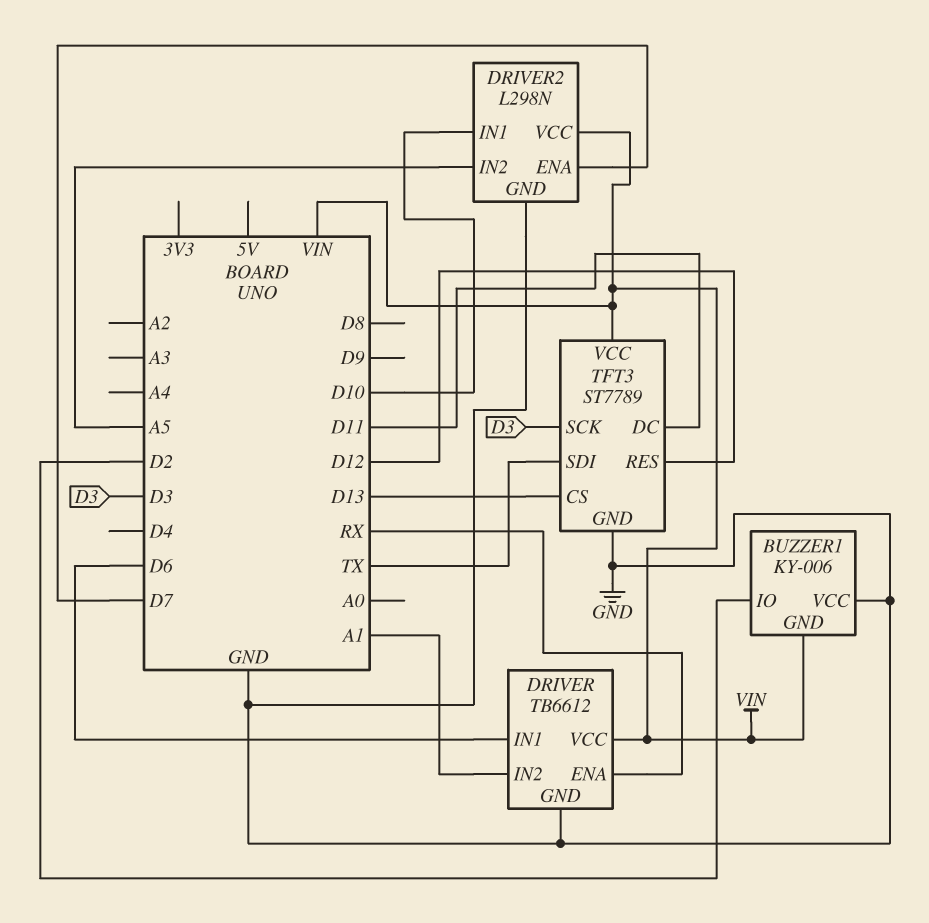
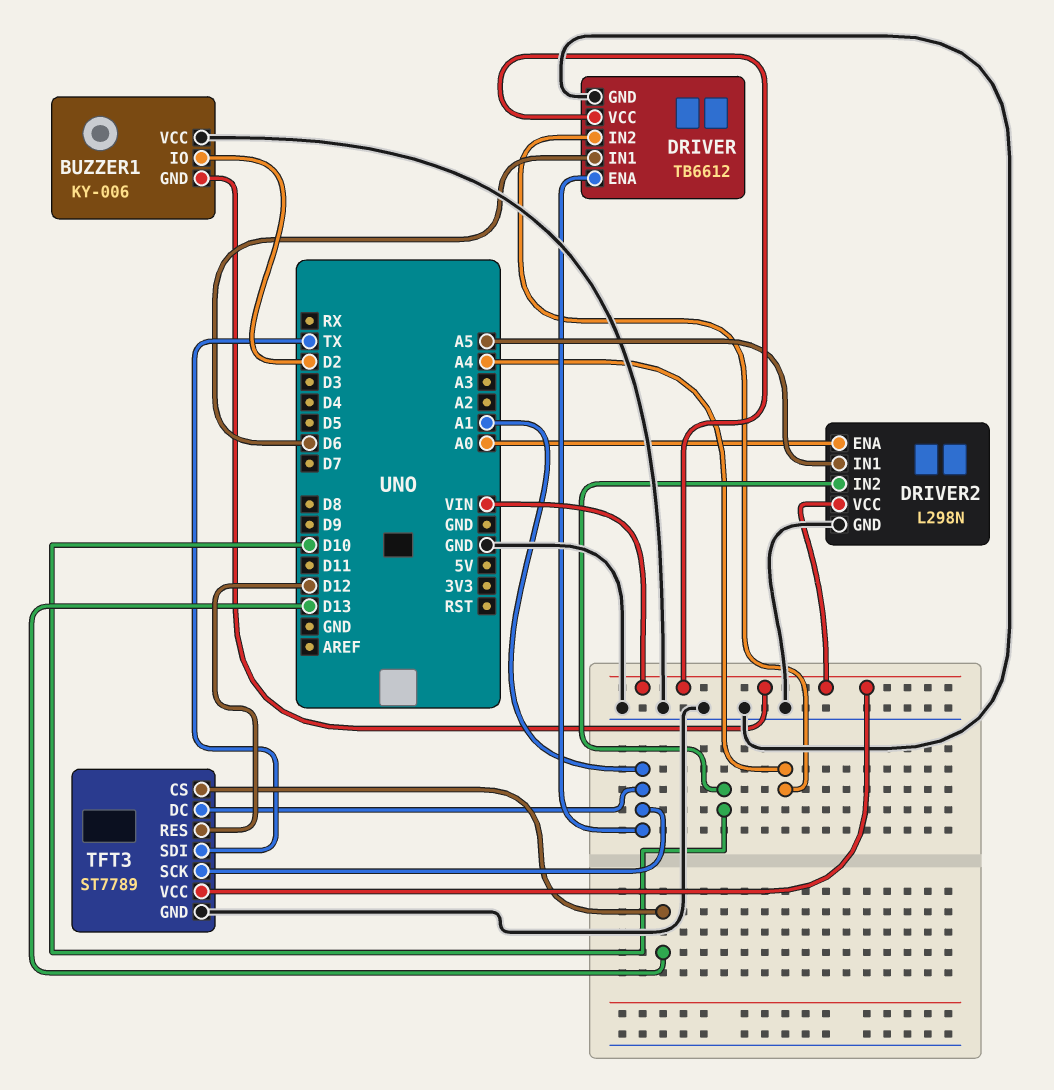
DRIVER pin ENA: RX -> A1
DRIVER pin IN2: A1 -> A4
DRIVER2 pin ENA: D7 -> A0
DRIVER2 pin IN1: D10 -> A5
DRIVER2 pin IN2: A5 -> D10
TFT3 pin DC: D11 -> A1
TFT3 pin SCK: D3 -> A1

